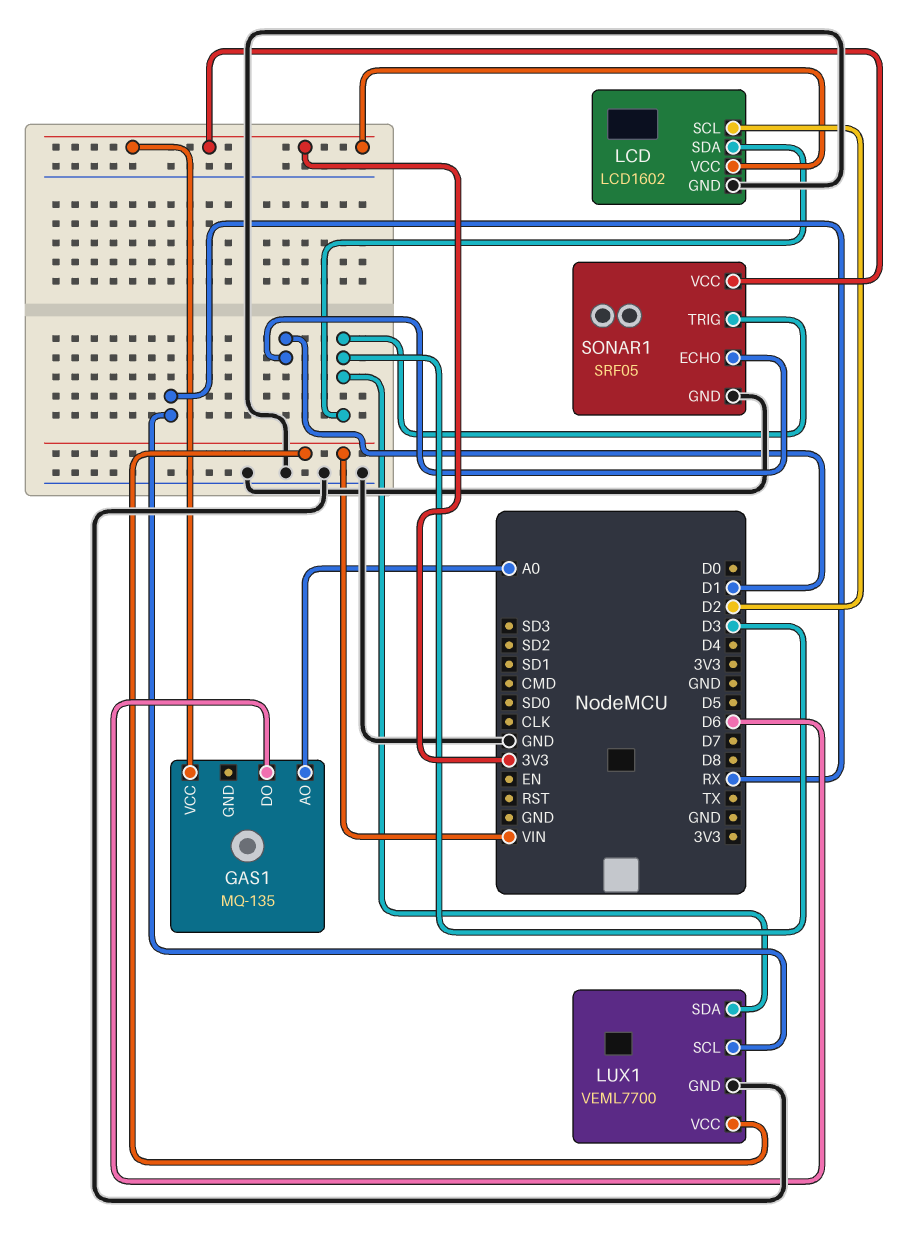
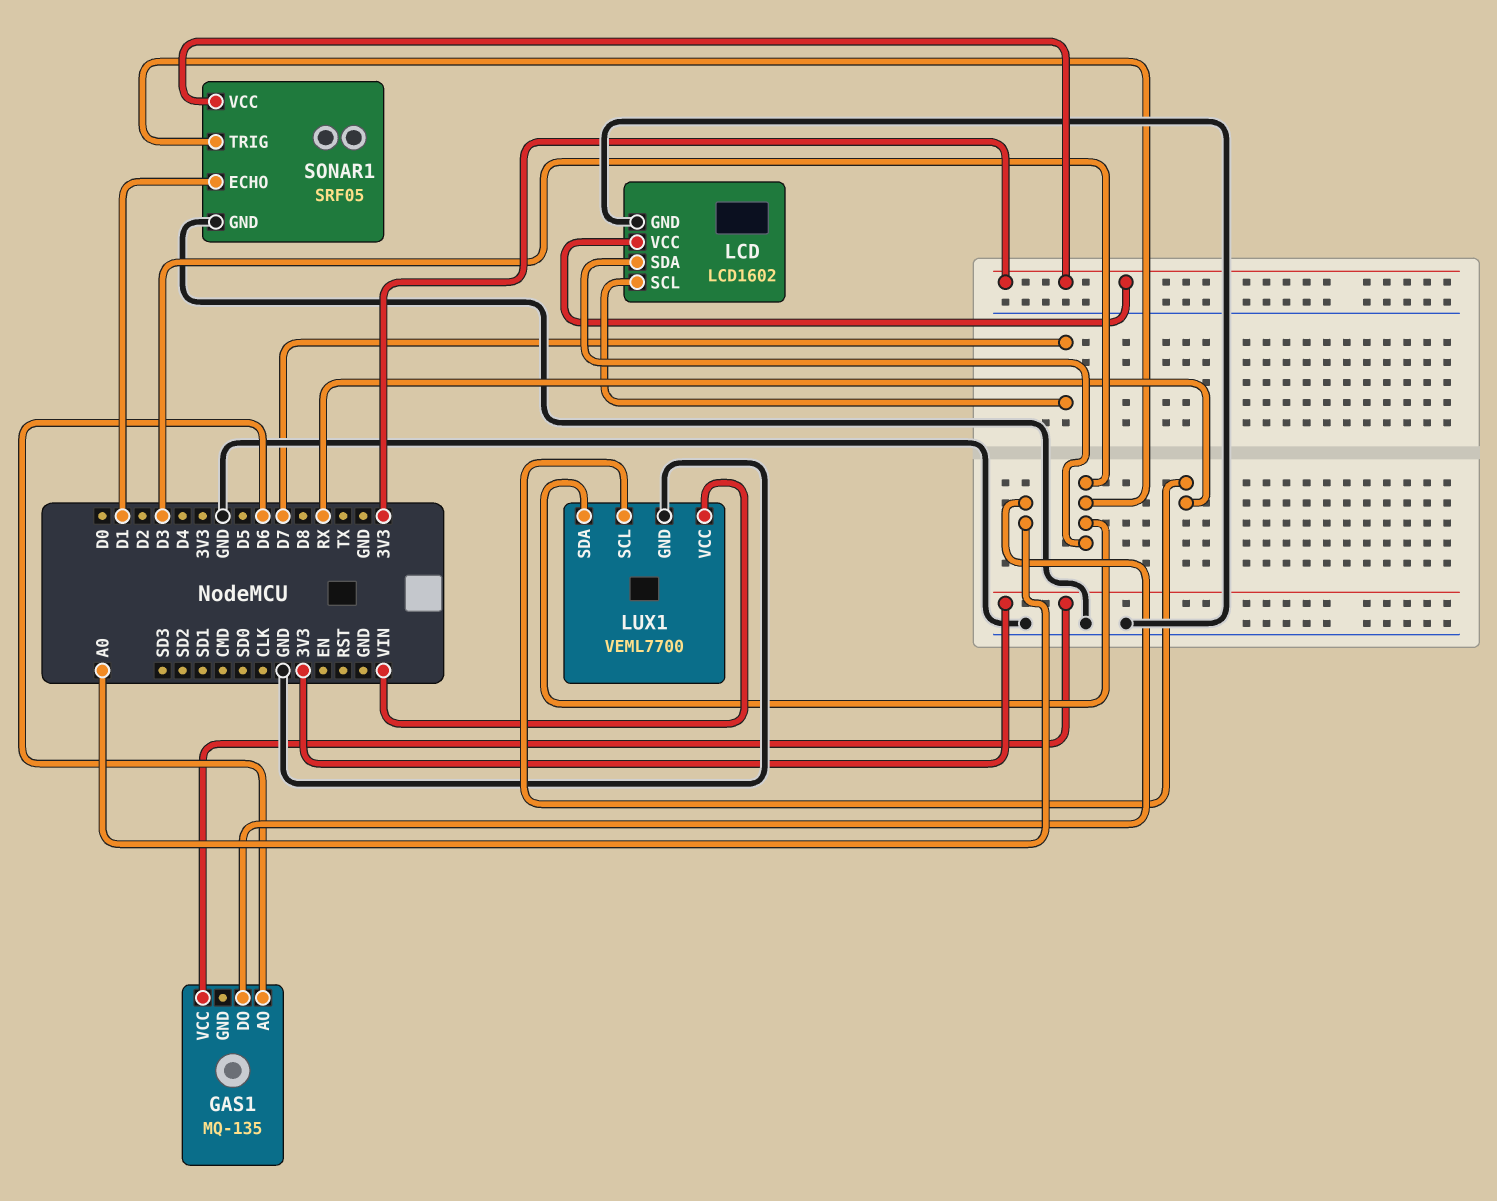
GAS1 pin AO: A0 -> D6
GAS1 pin DO: D6 -> A0
LCD pin SCL: D2 -> D7

